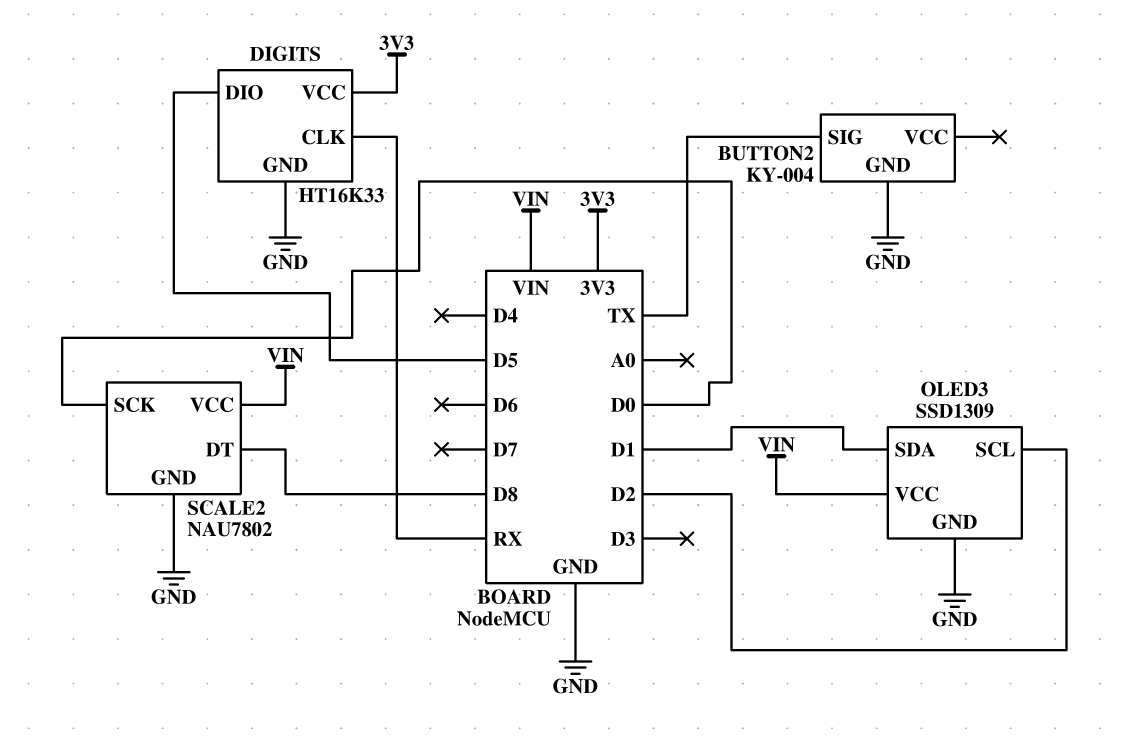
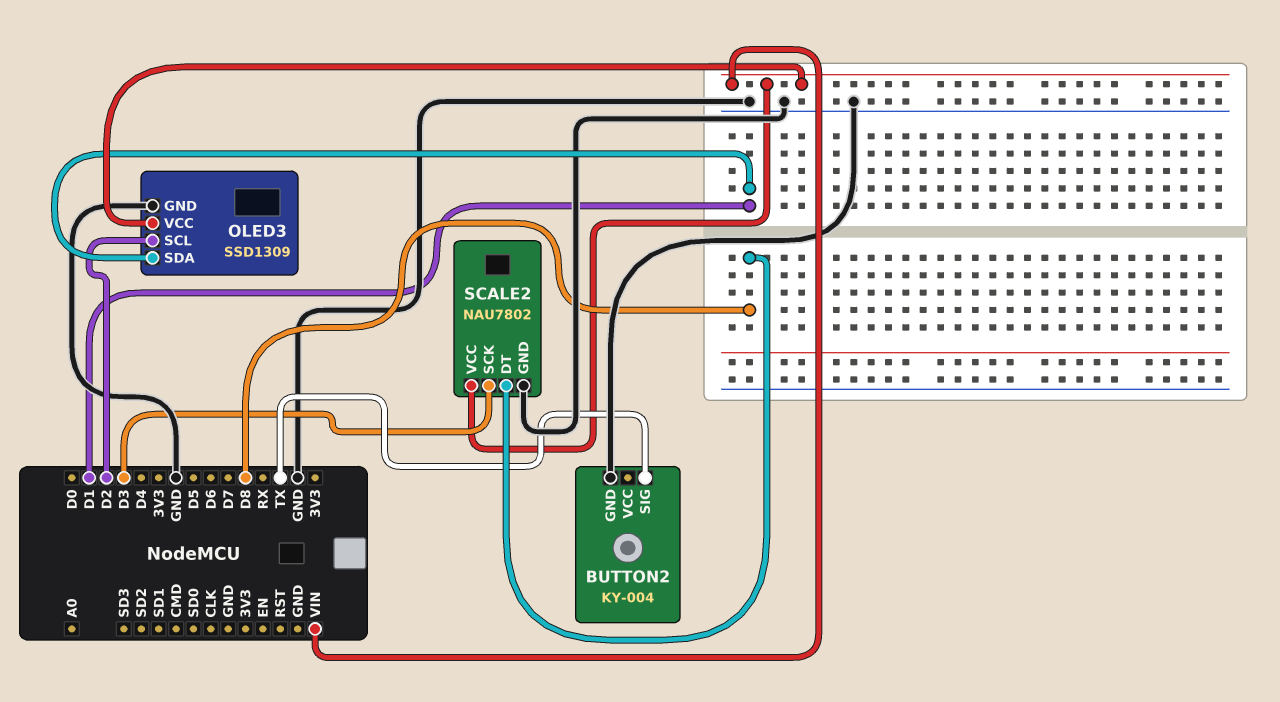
DIGITS: HT16K33 -> none
DIGITS pin CLK: RX -> none
DIGITS pin DIO: D5 -> none
DIGITS pin GND: GND -> none
DIGITS pin VCC: 3V3 -> none
SCALE2 pin SCK: D0 -> D3

